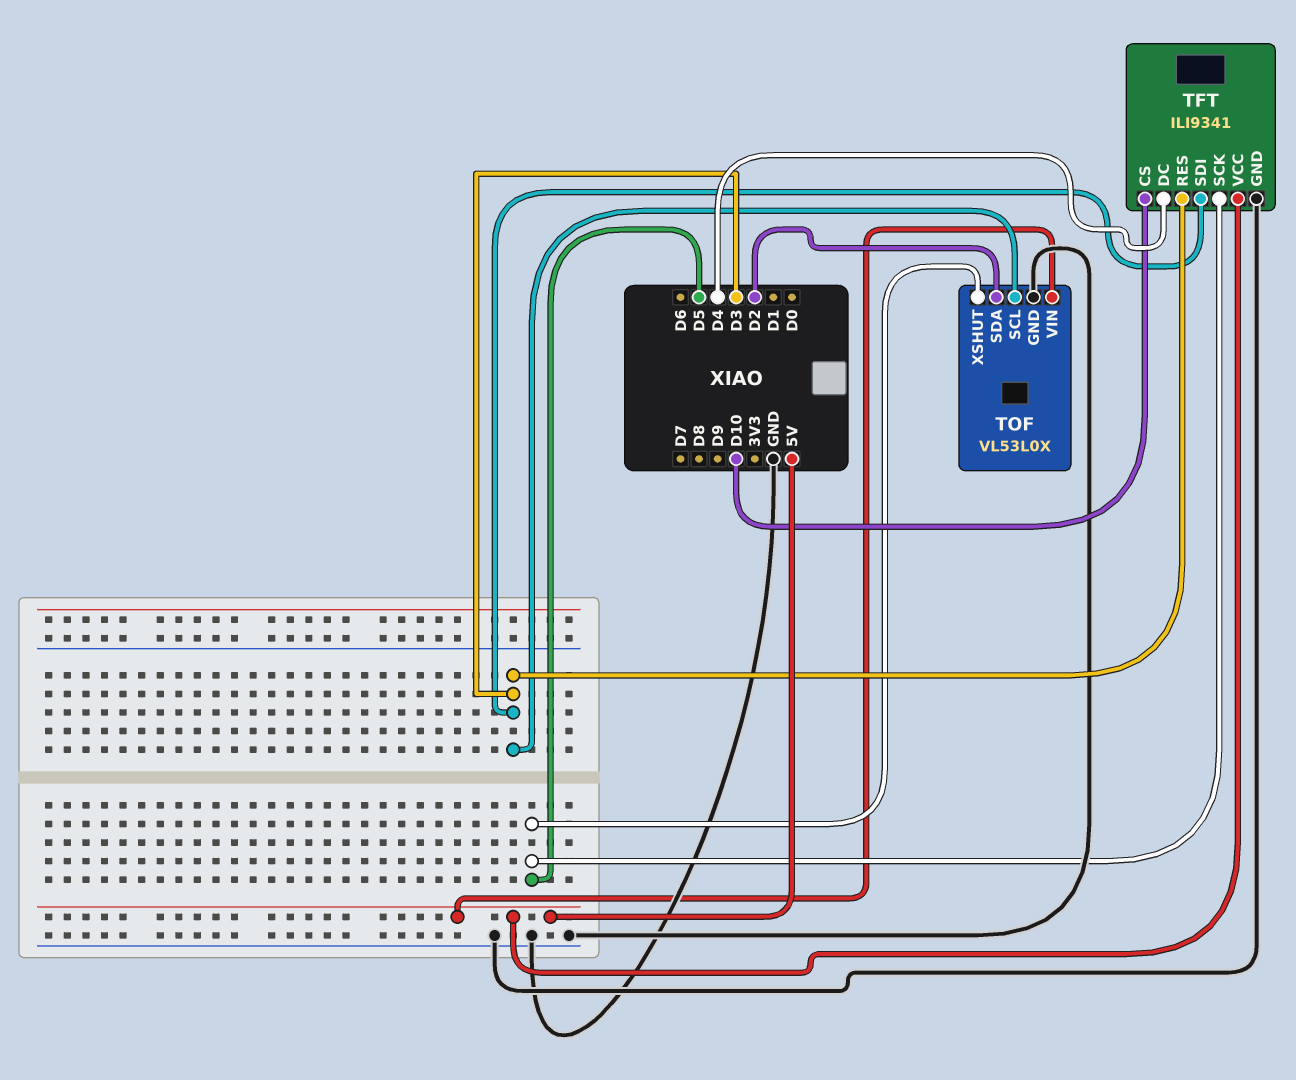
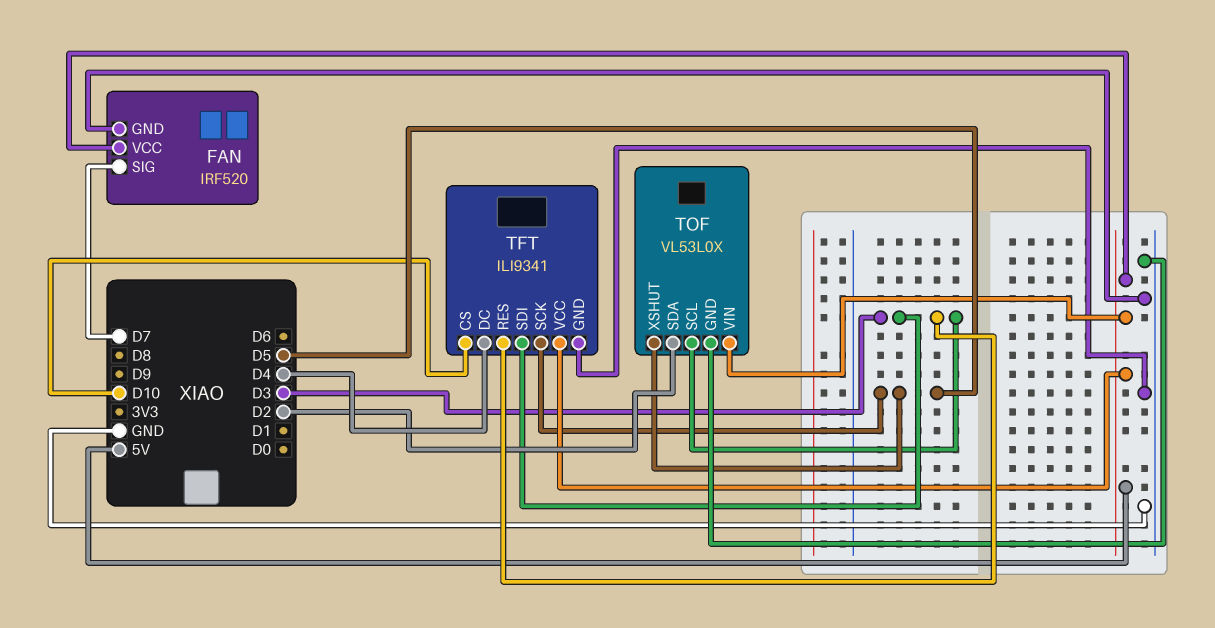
FAN: none -> IRF520
FAN pin GND: none -> GND
FAN pin SIG: none -> D7
FAN pin VCC: none -> 5V

